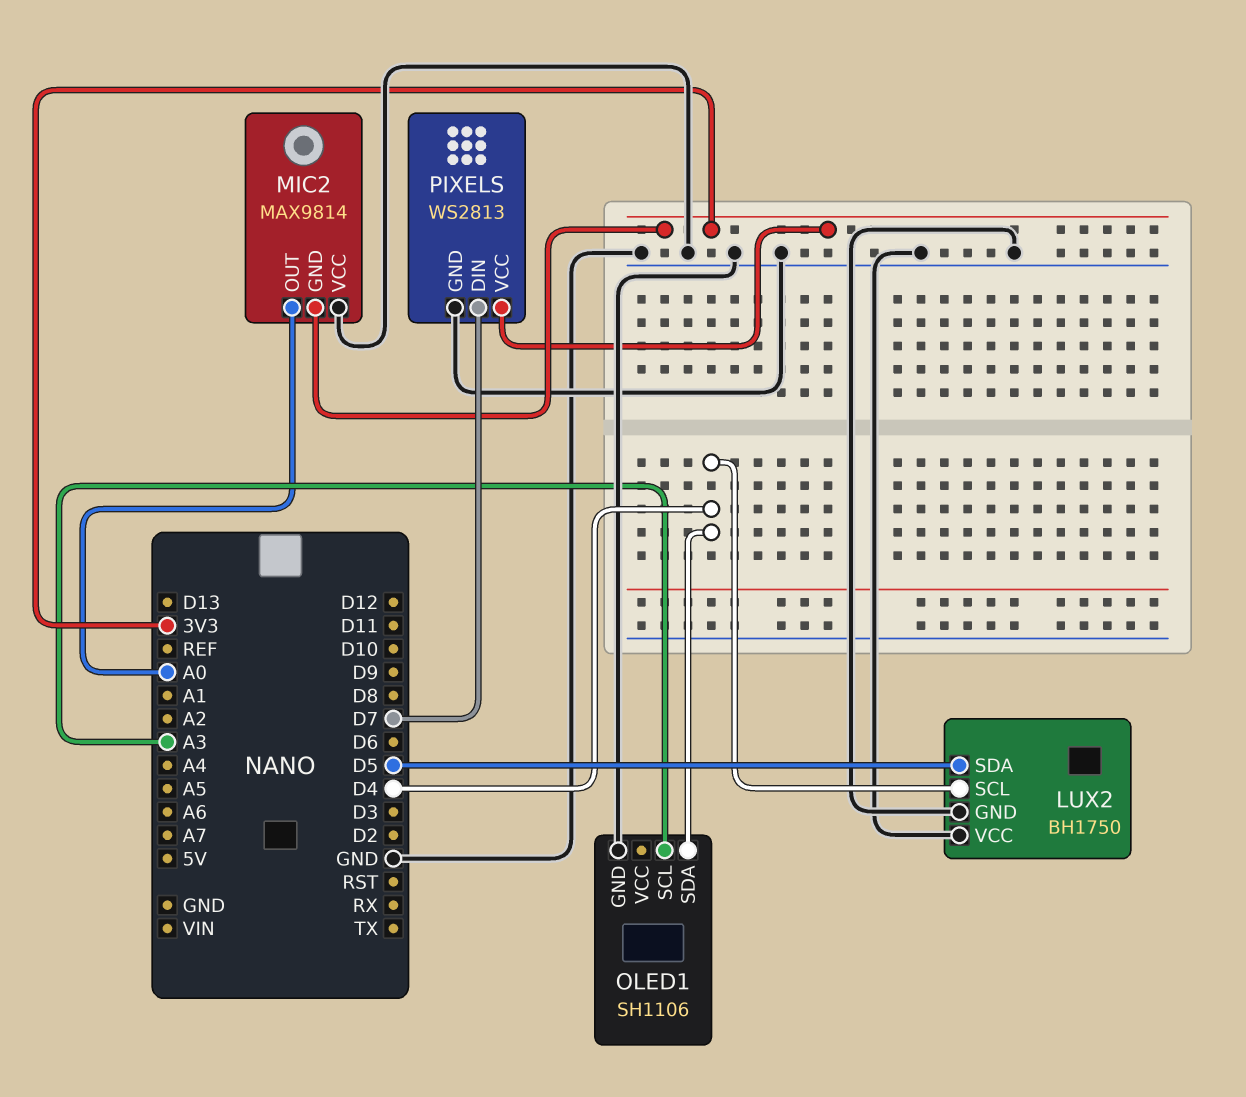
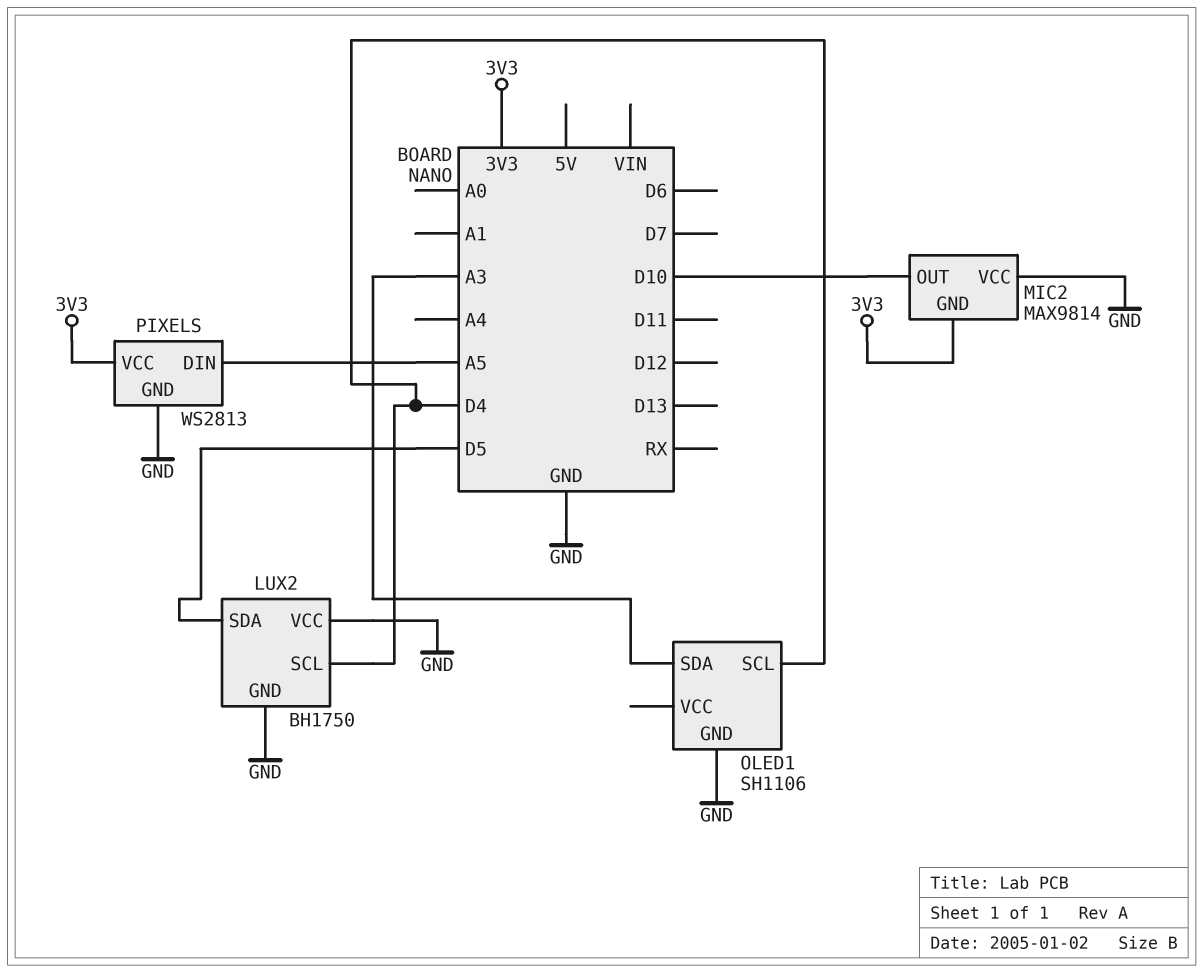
MIC2 pin OUT: A0 -> D10
OLED1 pin SCL: A3 -> D4
OLED1 pin SDA: D4 -> A3
PIXELS pin DIN: D7 -> A5

